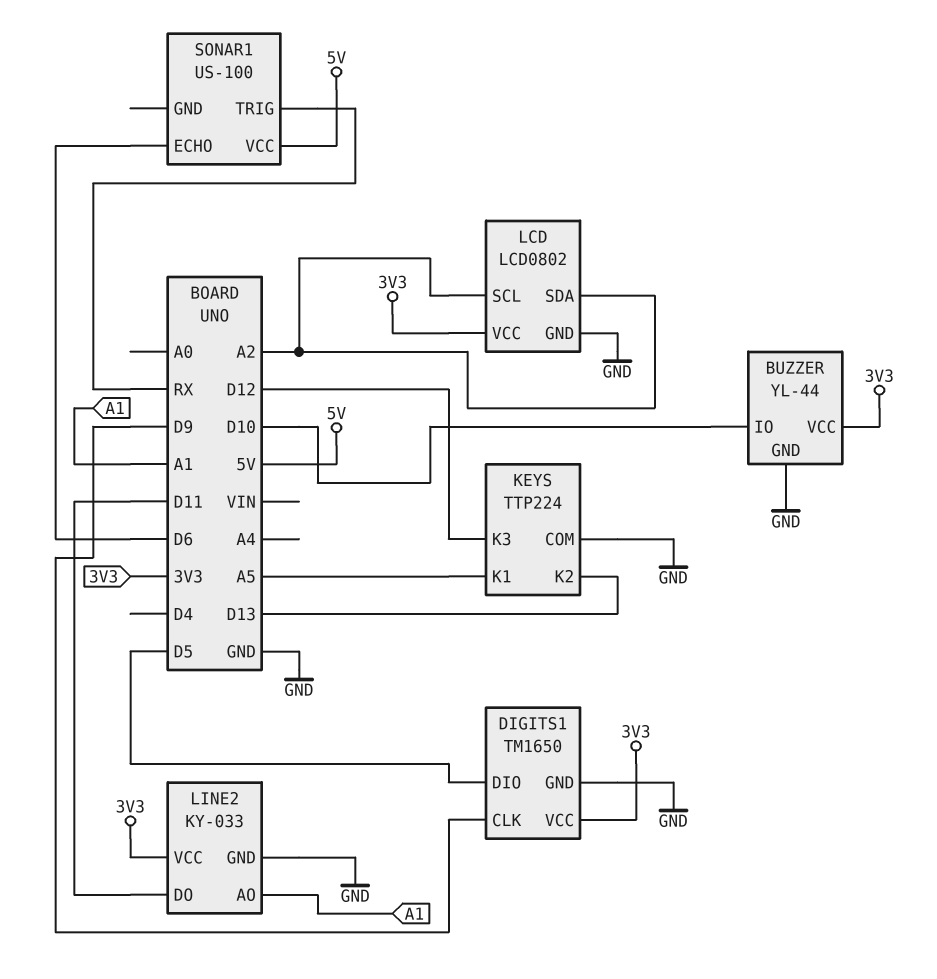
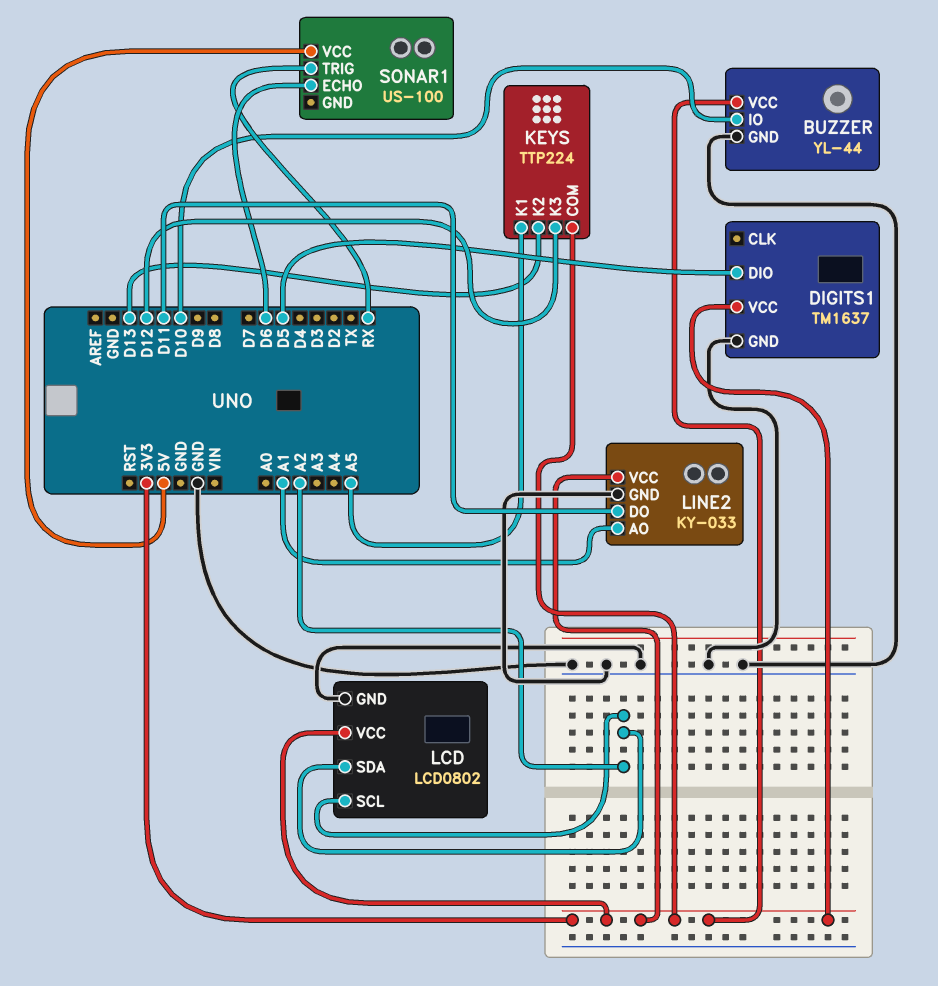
DIGITS1: TM1650 -> TM1637
DIGITS1 pin CLK: D9 -> none
KEYS pin COM: GND -> 3V3

